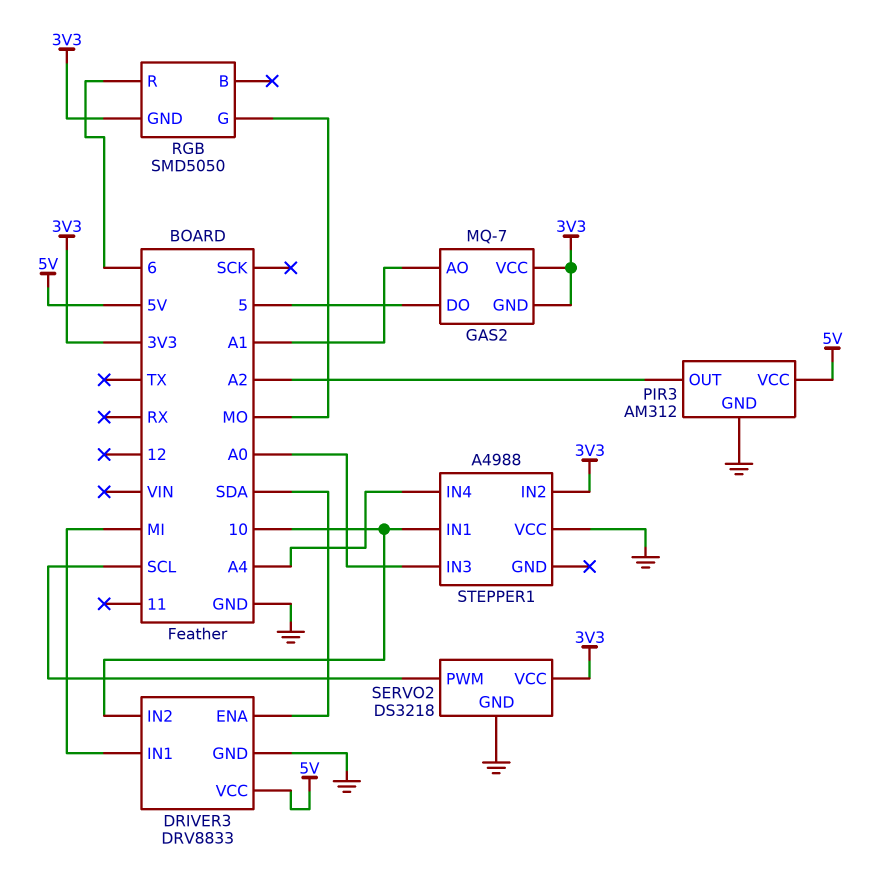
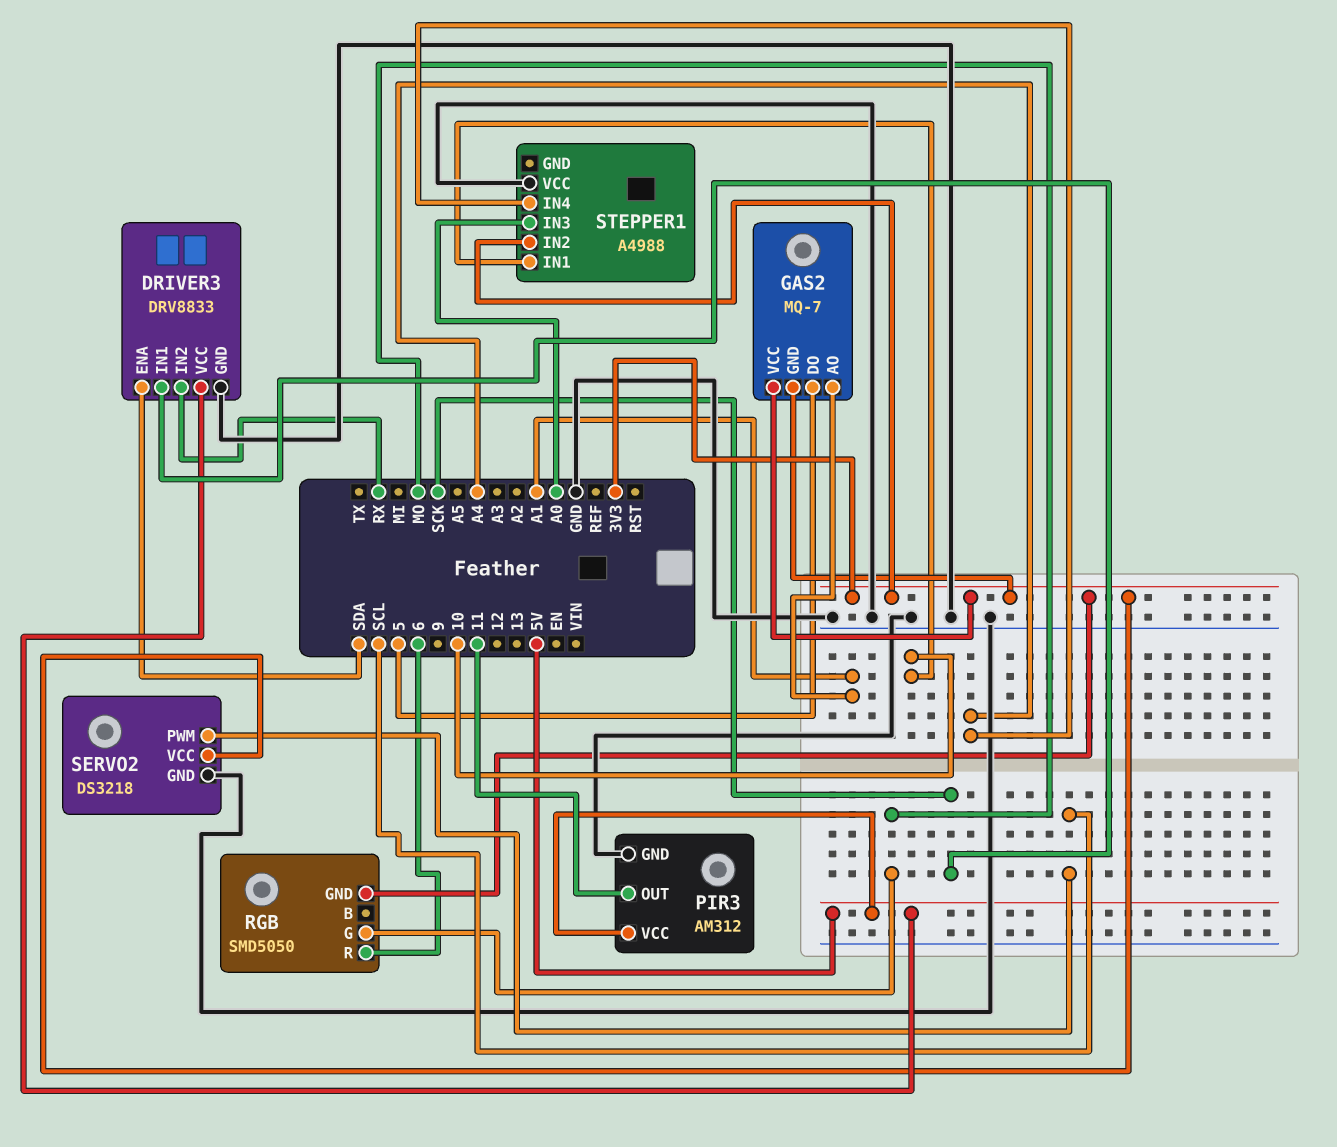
DRIVER3 pin IN1: MI -> SCK
DRIVER3 pin IN2: 10 -> RX
PIR3 pin OUT: A2 -> 11

